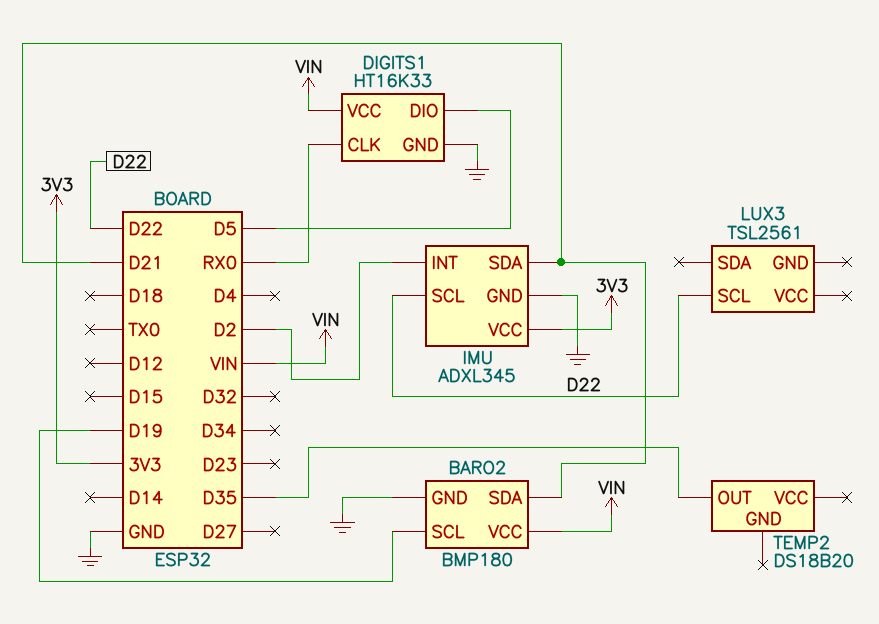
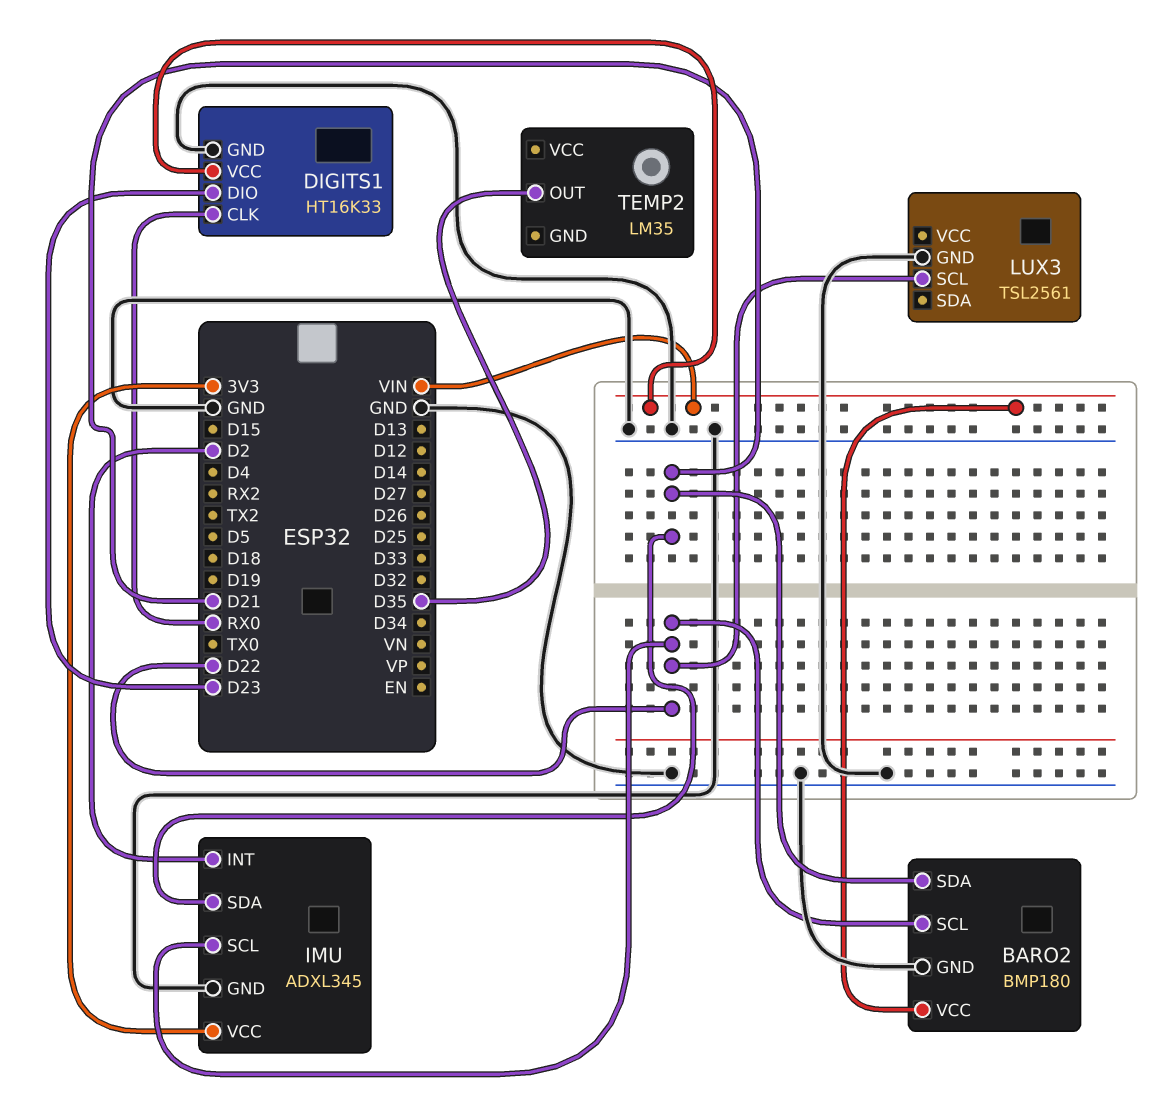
BARO2 pin SCL: D19 -> D22
DIGITS1 pin DIO: D5 -> D23
LUX3 pin GND: none -> GND
TEMP2: DS18B20 -> LM35

